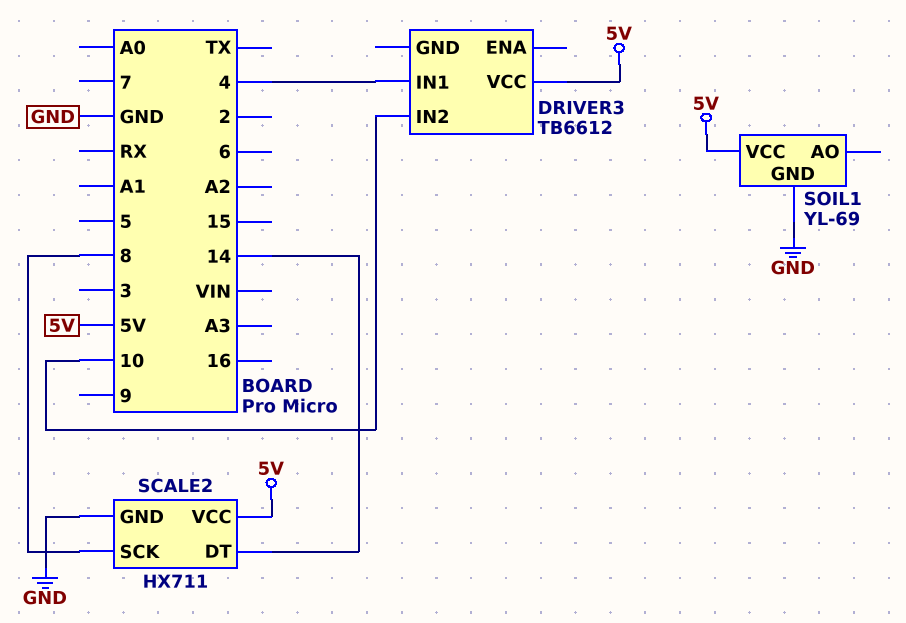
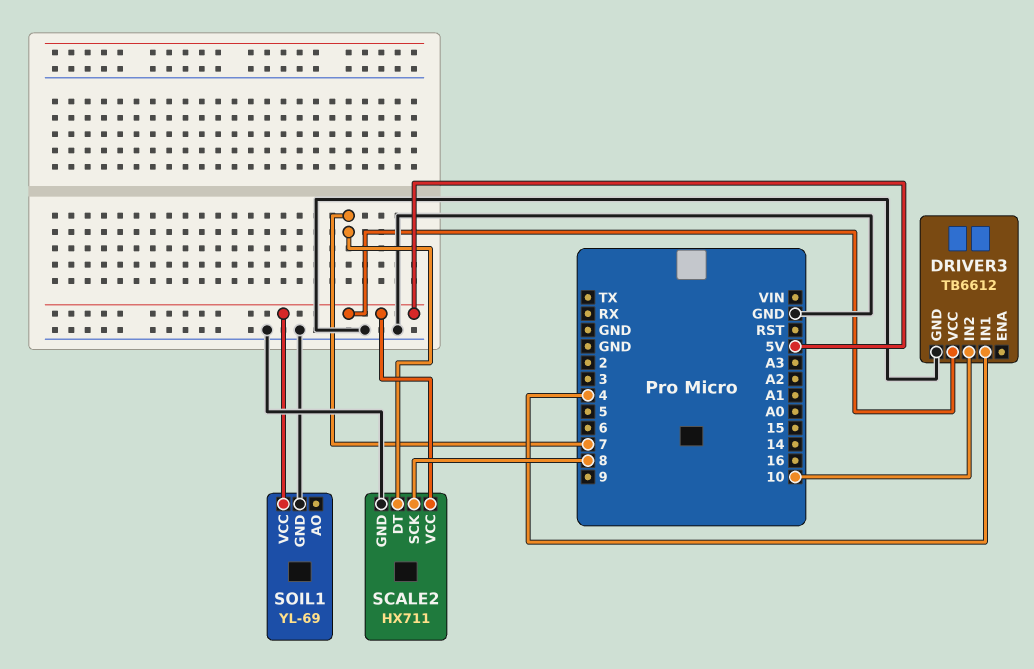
DRIVER3 pin GND: none -> GND
SCALE2 pin DT: 14 -> 7

